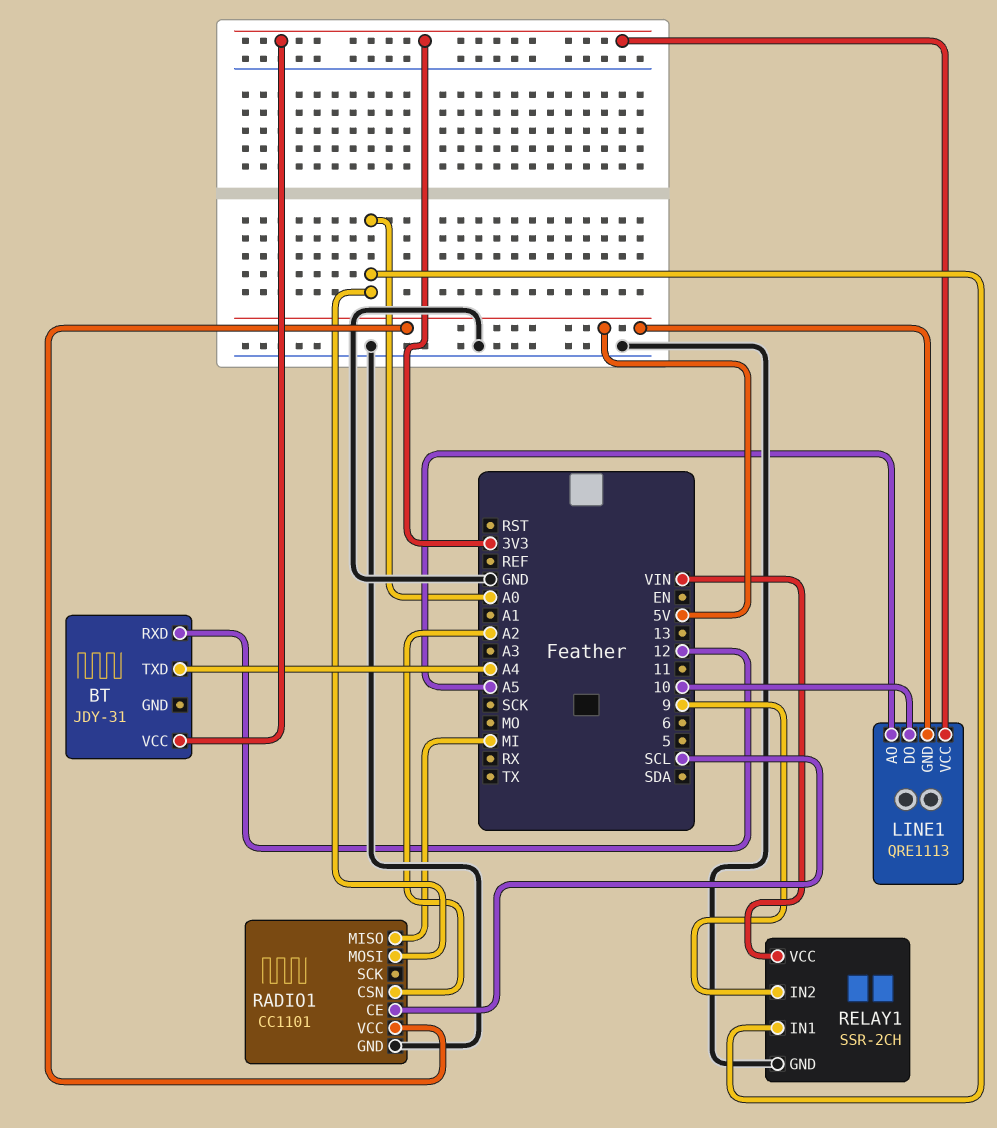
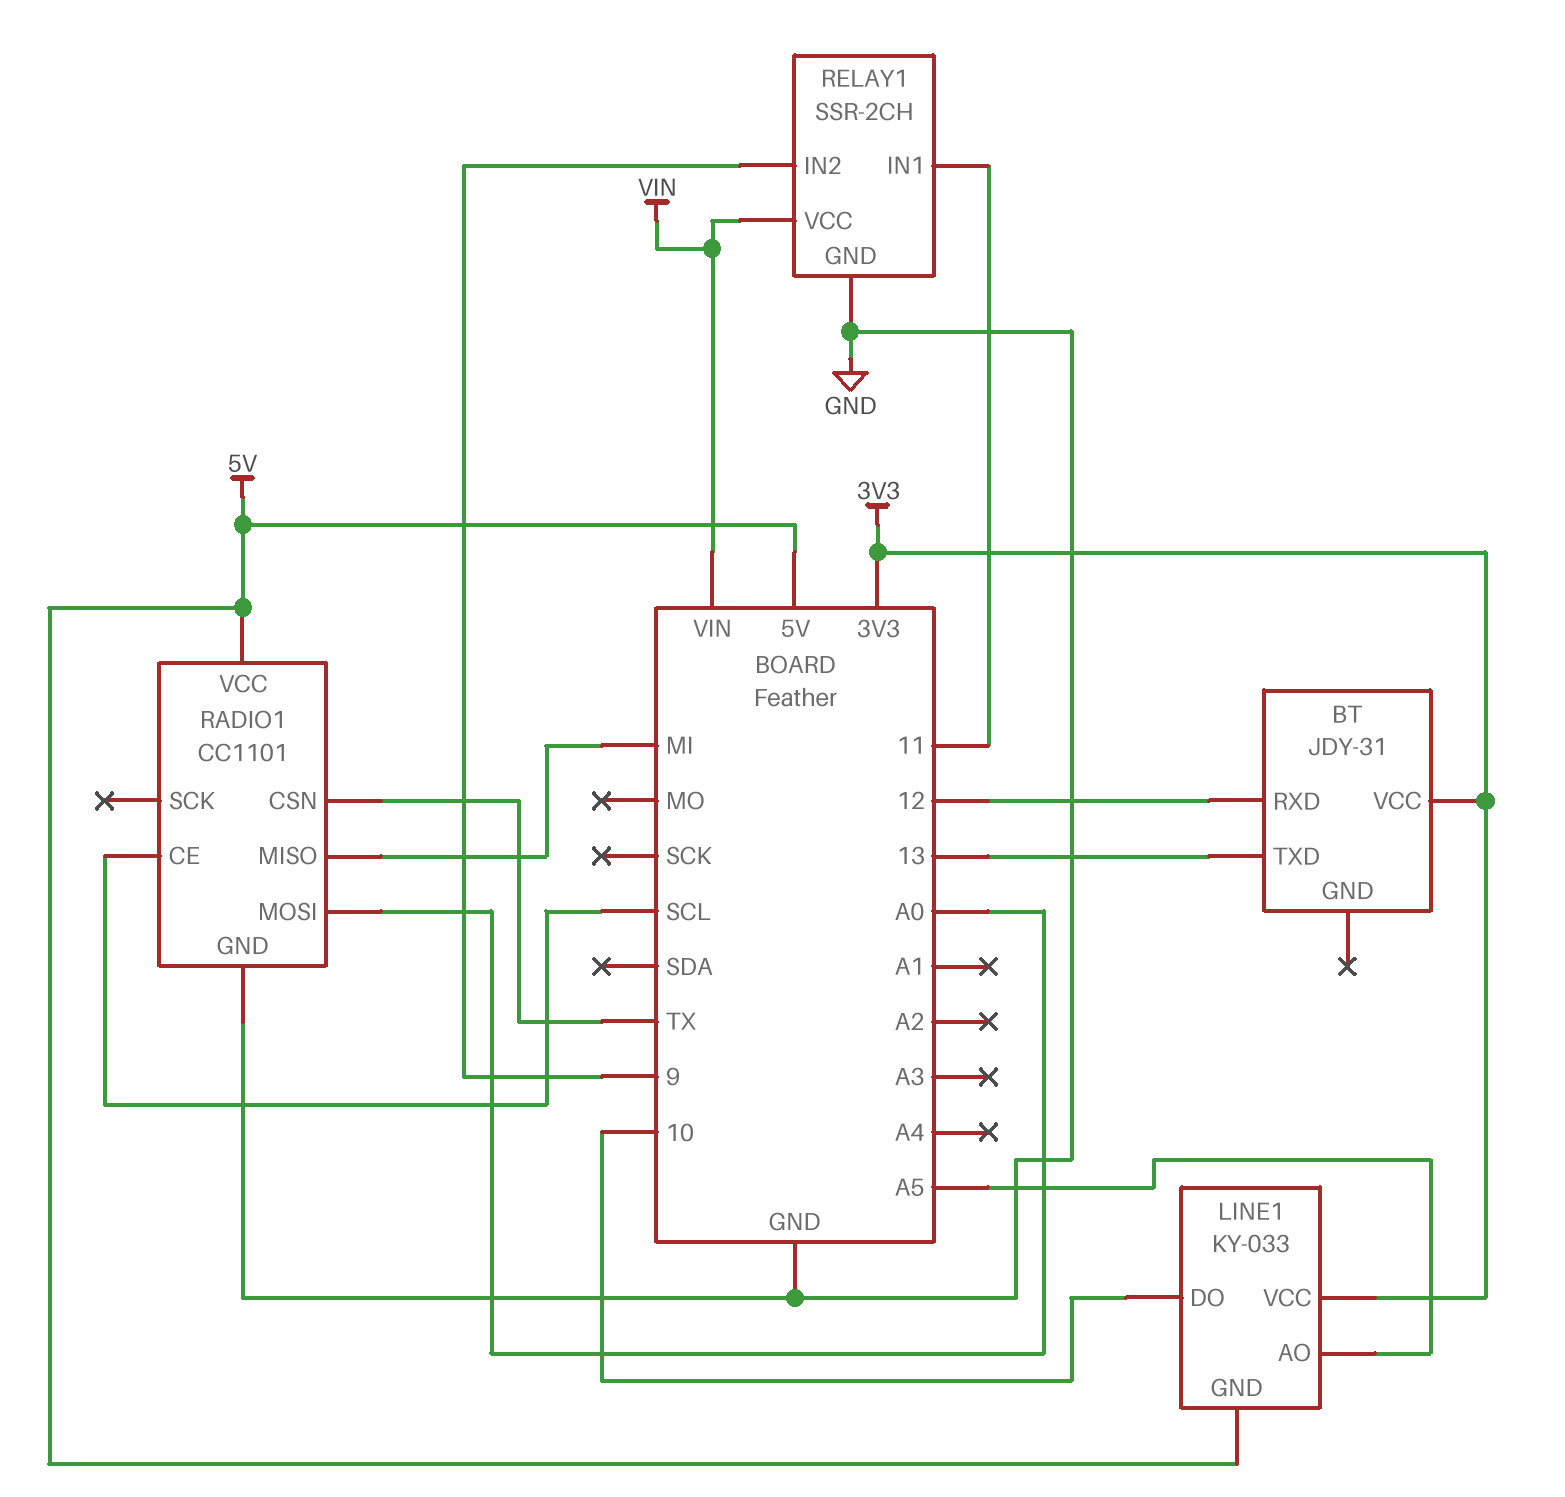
BT pin TXD: A4 -> 13
LINE1: QRE1113 -> KY-033
RADIO1 pin CSN: A2 -> TX
RELAY1 pin IN1: A0 -> 11

